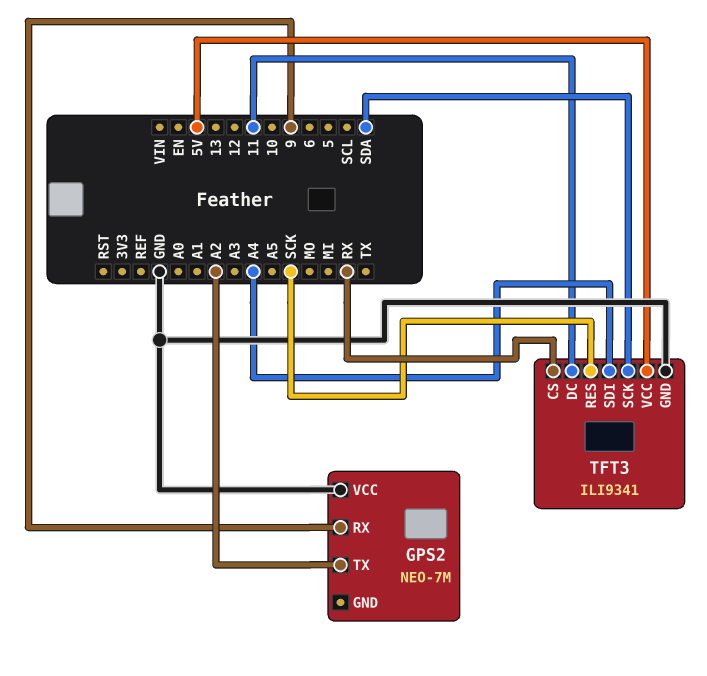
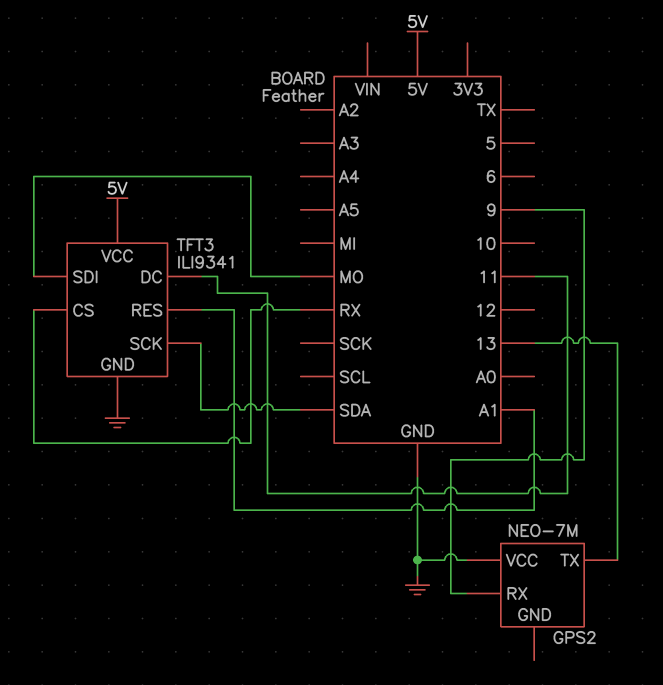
GPS2 pin TX: A2 -> 13
TFT3 pin RES: SCK -> A1
TFT3 pin SDI: A4 -> MO

